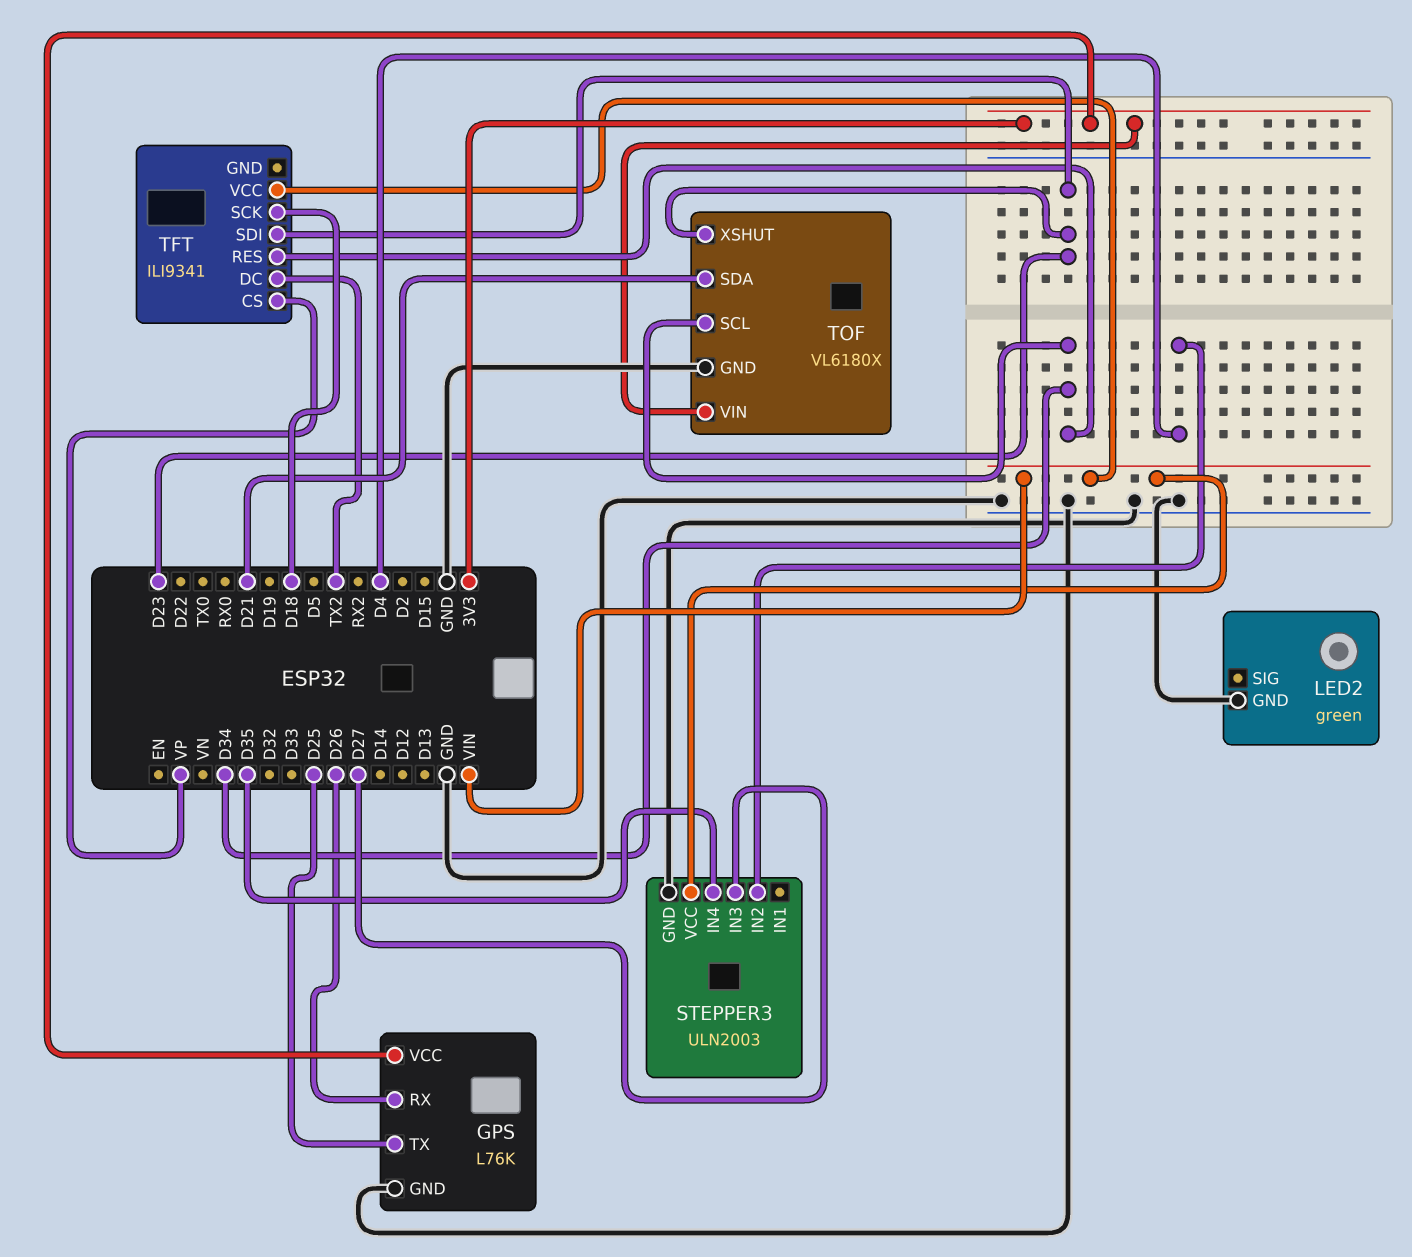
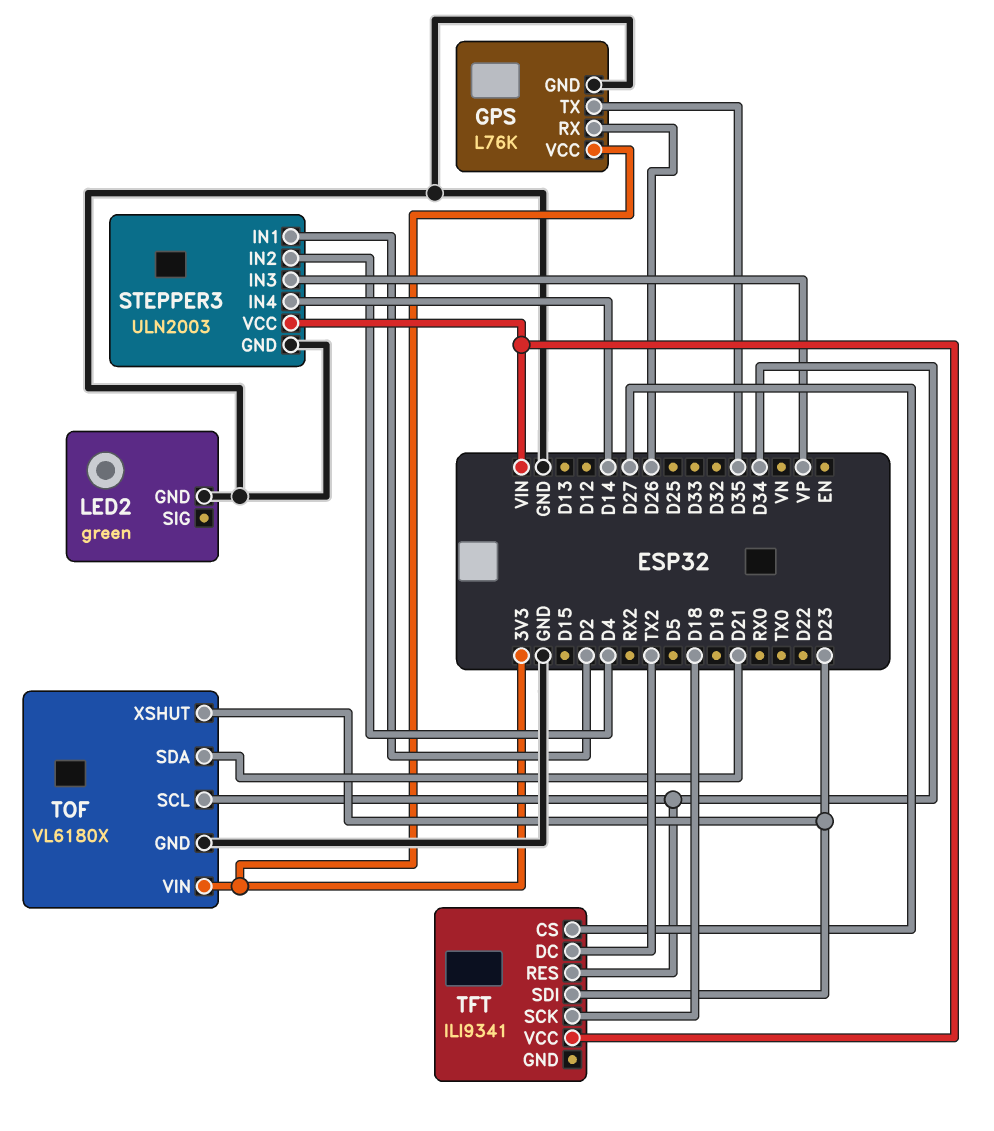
GPS pin TX: D25 -> D35
STEPPER3 pin IN1: none -> D2
STEPPER3 pin IN3: D27 -> VP
STEPPER3 pin IN4: D35 -> D14
TFT pin CS: VP -> D27

